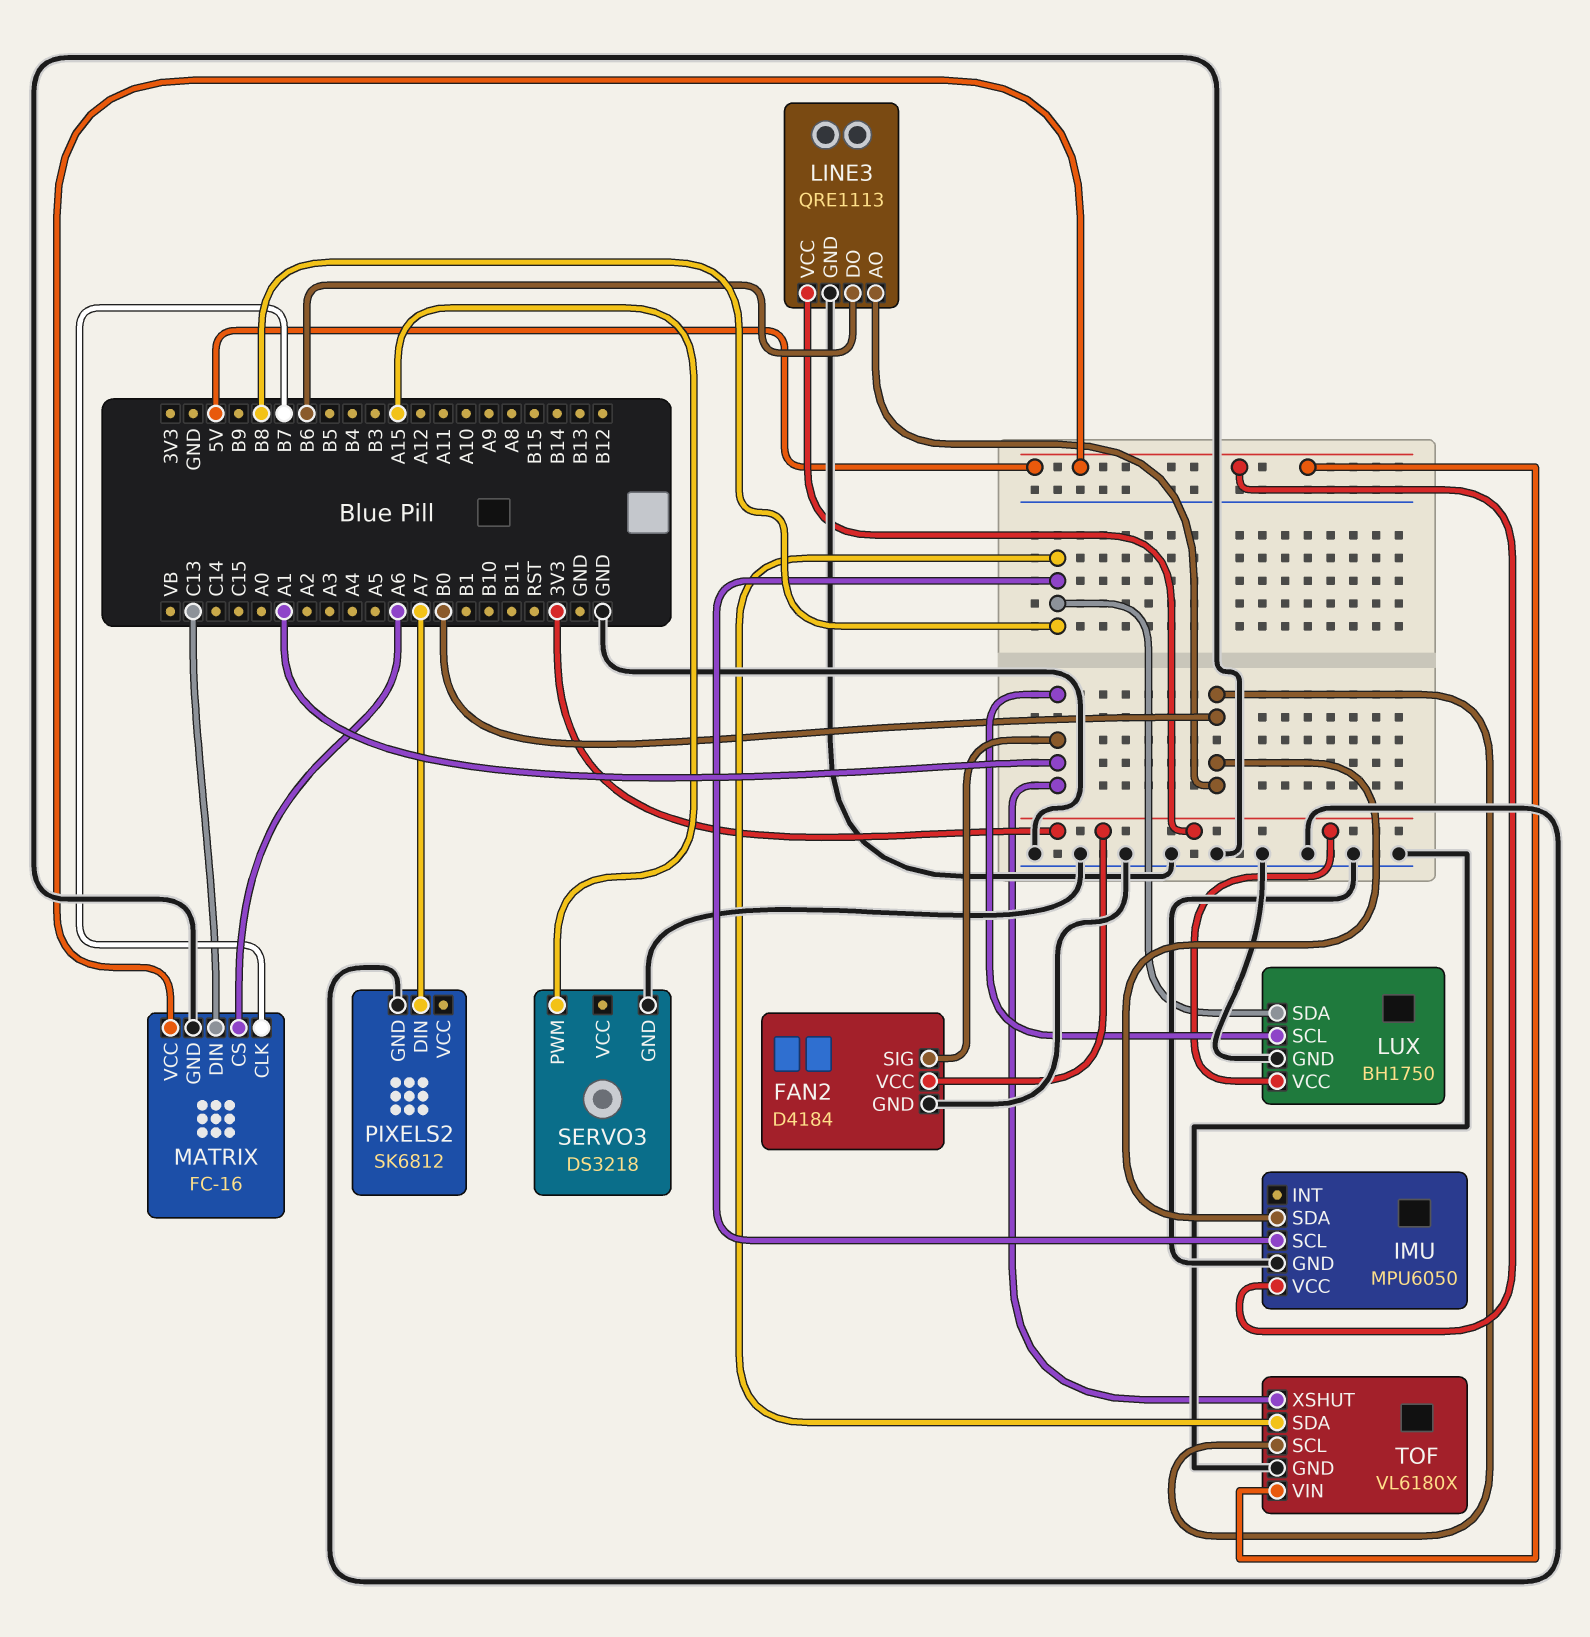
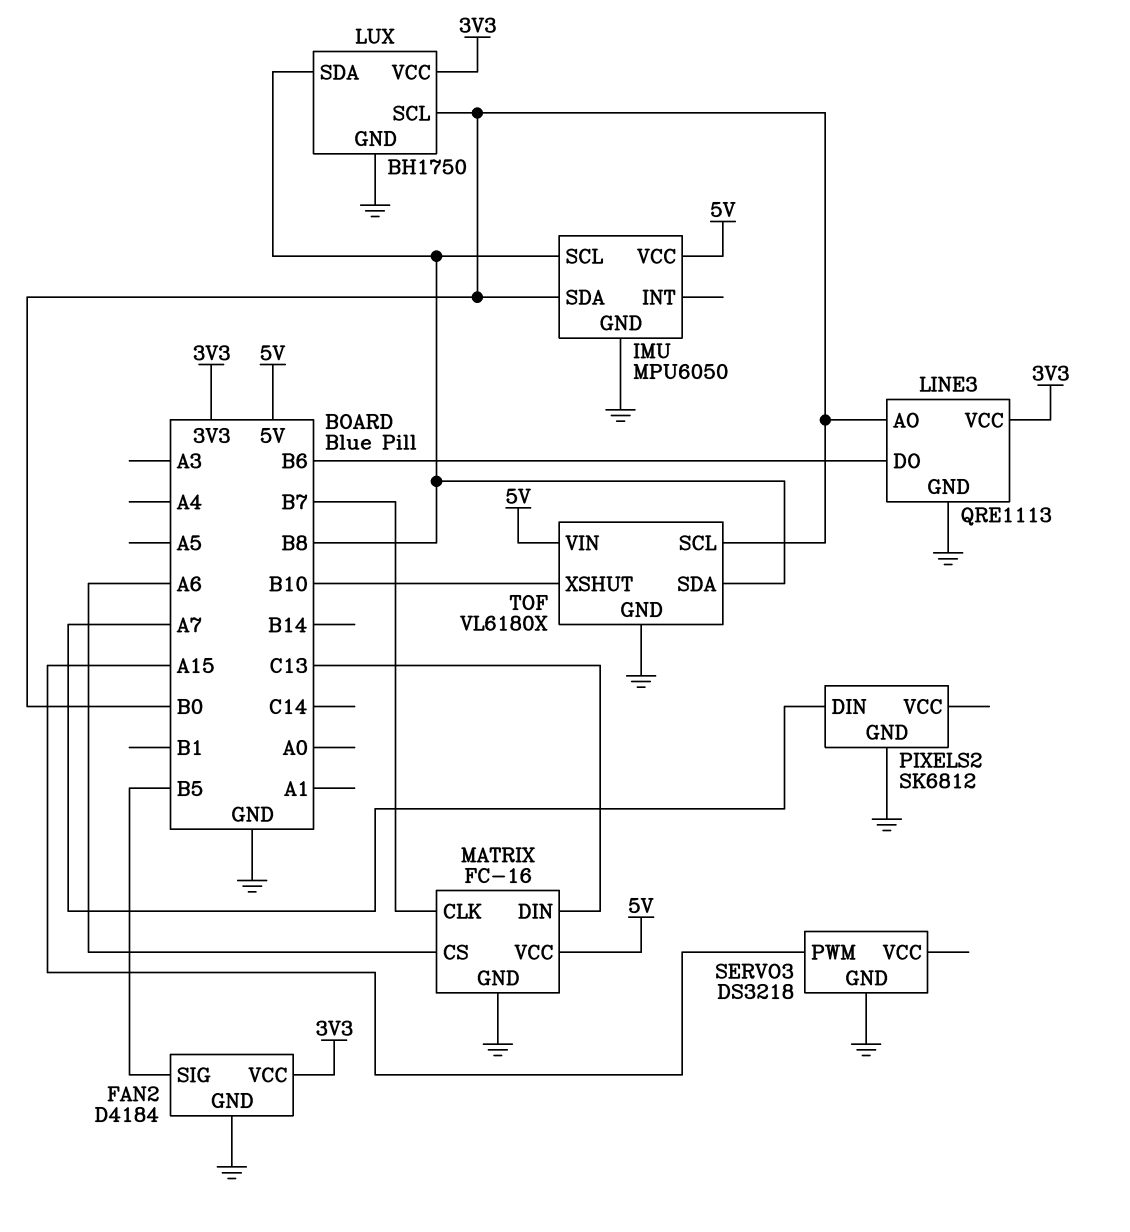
FAN2 pin SIG: A1 -> B5
LUX pin SCL: A1 -> B0
TOF pin XSHUT: A1 -> B10

